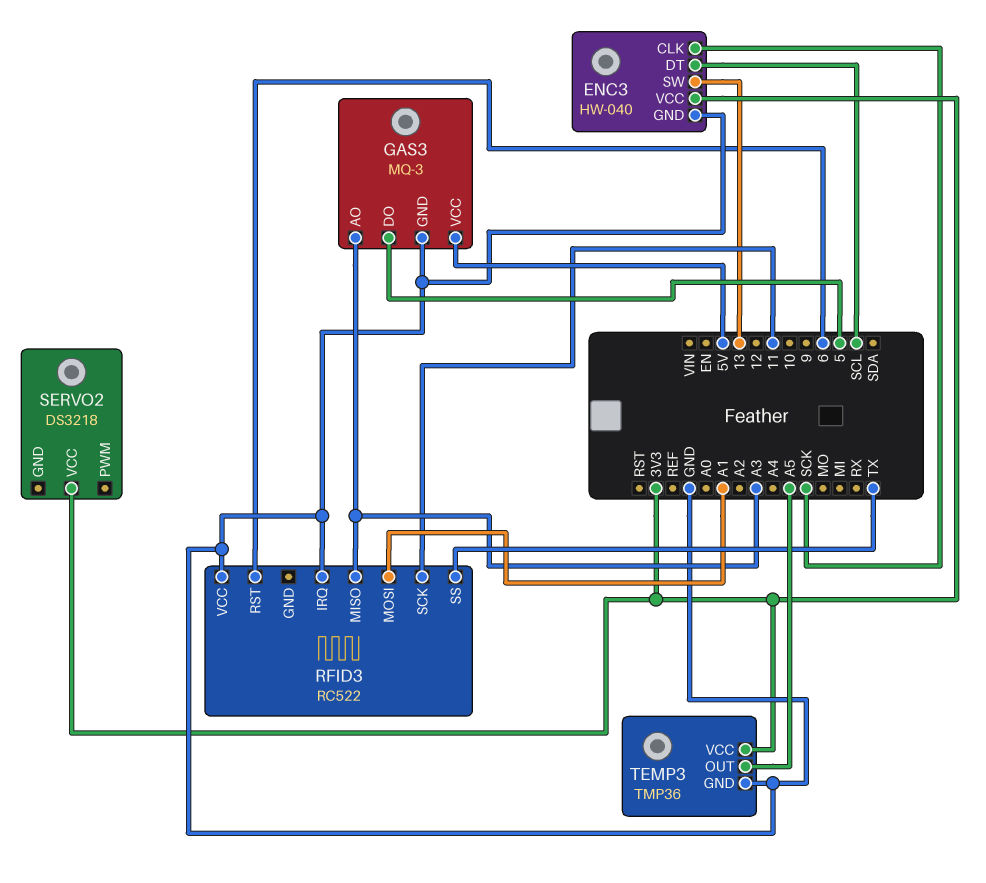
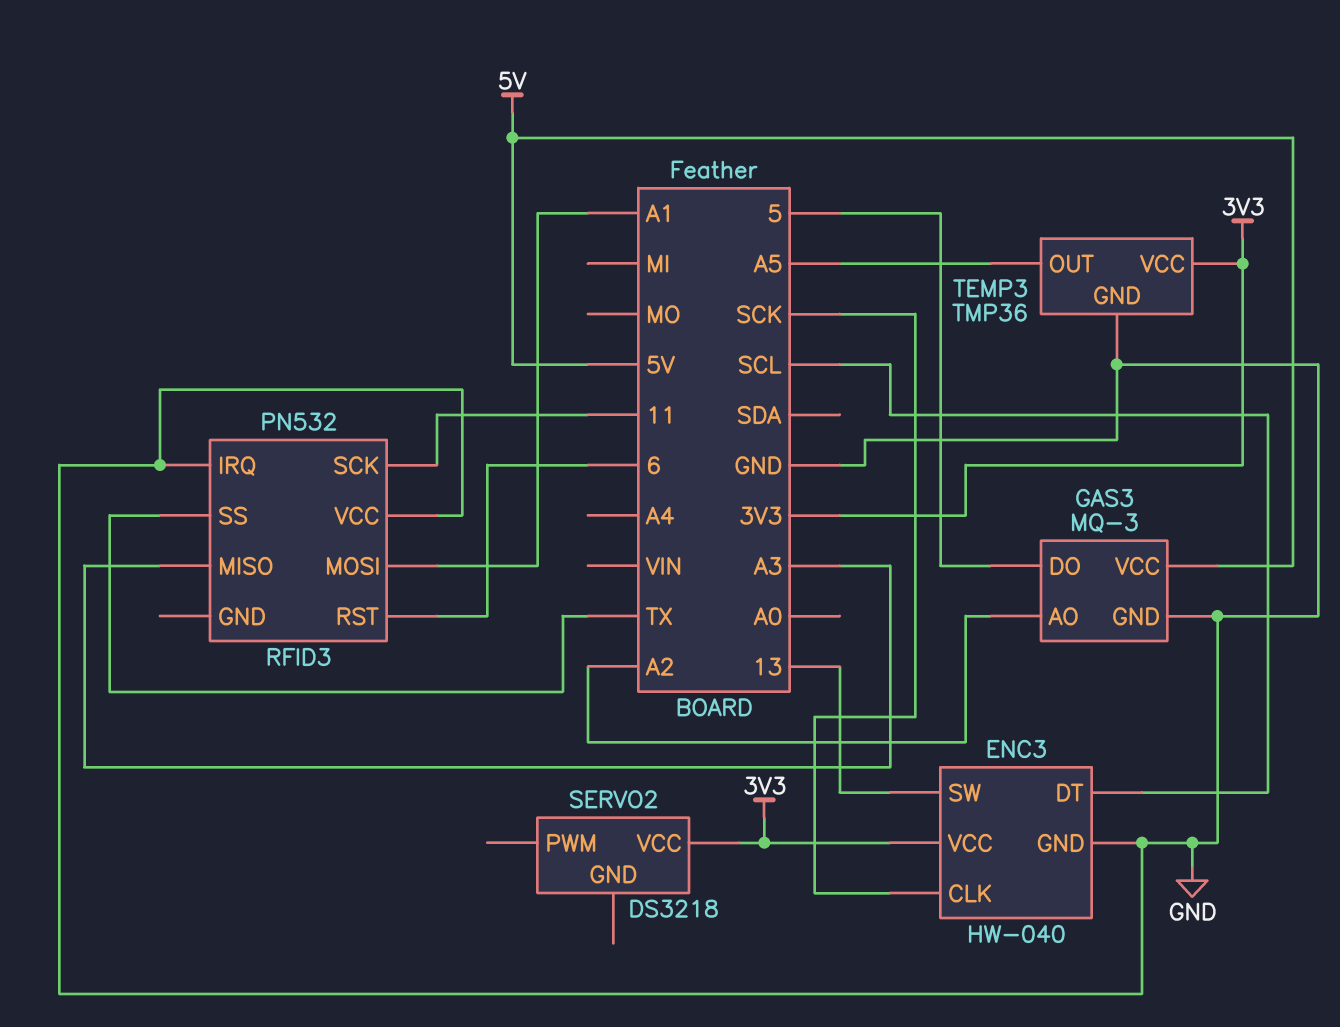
GAS3 pin AO: A3 -> A2
RFID3: RC522 -> PN532

